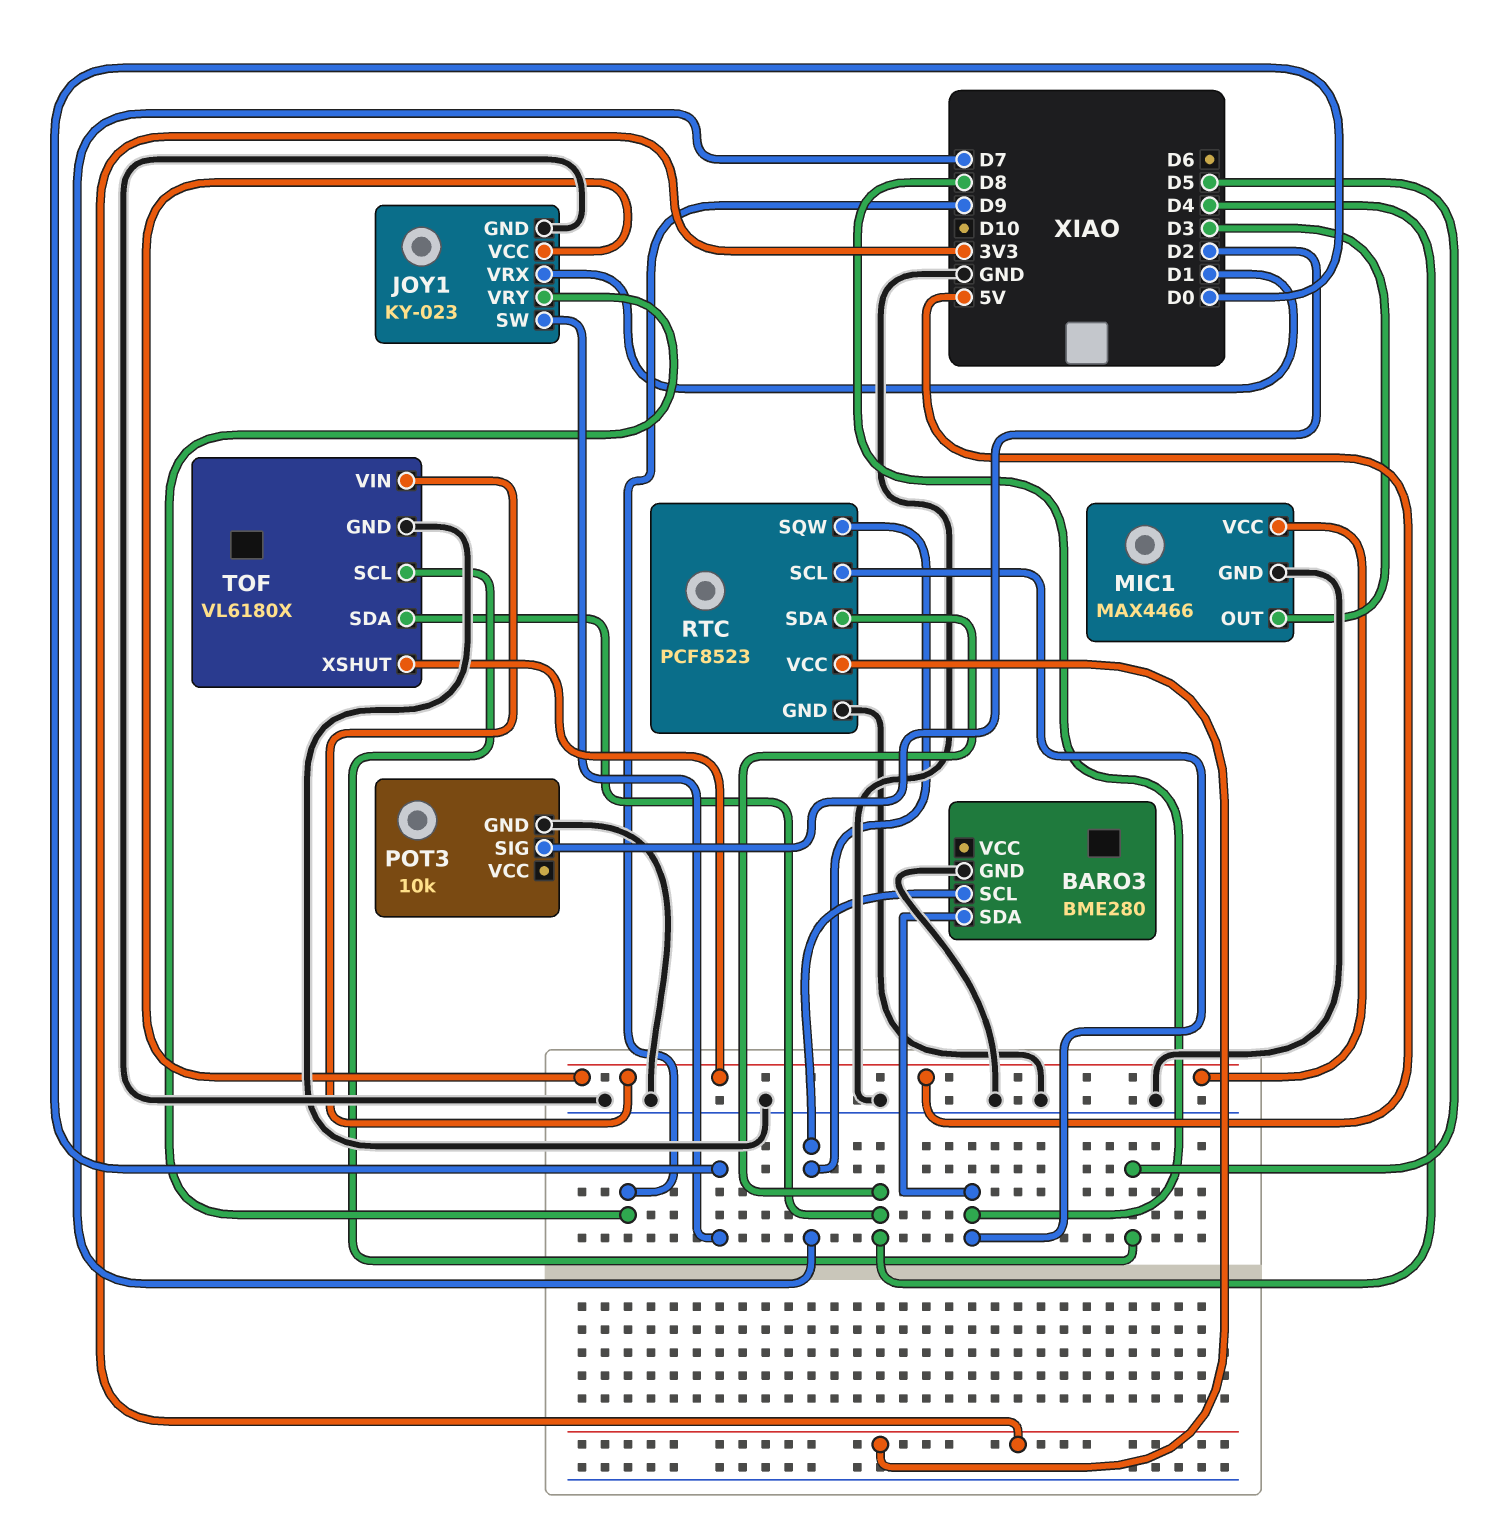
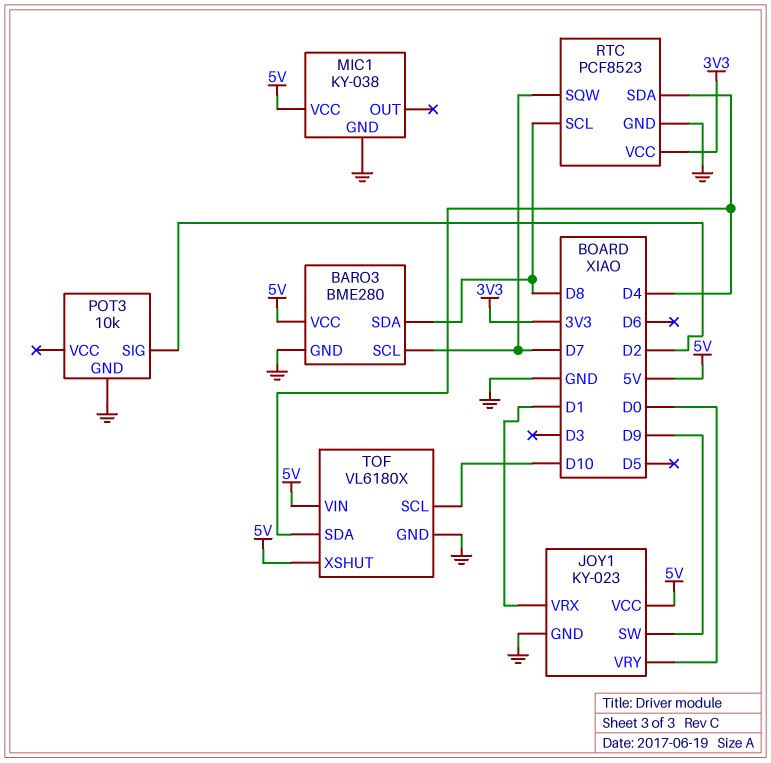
BARO3 pin VCC: none -> 5V
JOY1 pin SW: D0 -> D9
JOY1 pin VRY: D9 -> D0
MIC1: MAX4466 -> KY-038
MIC1 pin OUT: D3 -> none
TOF pin SCL: D5 -> D10

